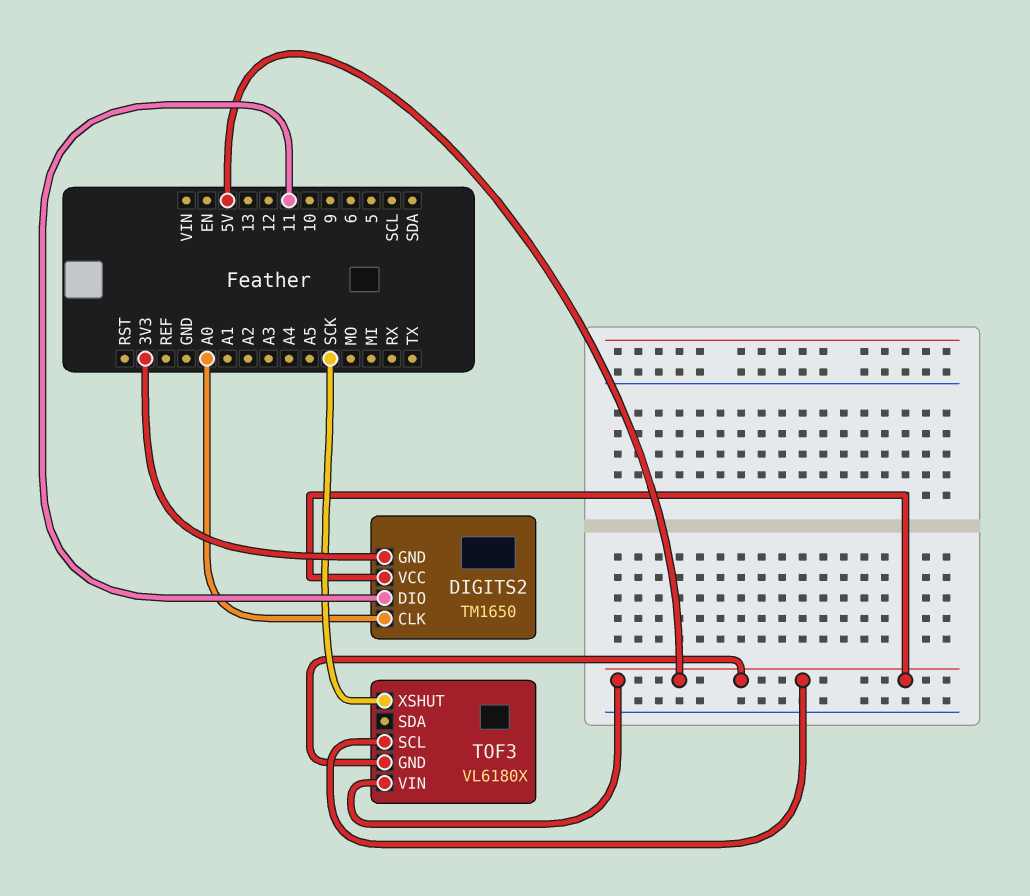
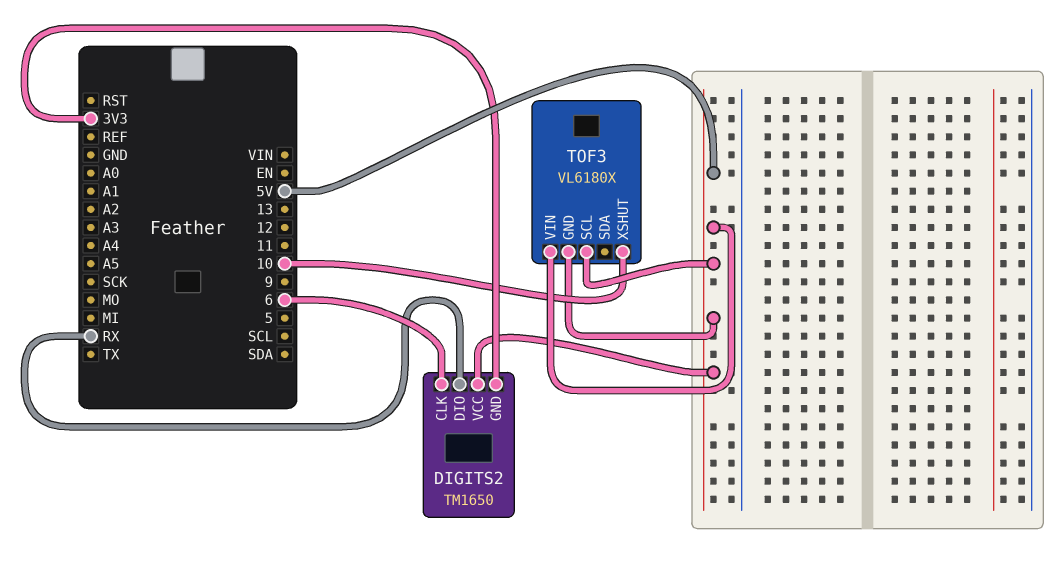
DIGITS2 pin CLK: A0 -> 6
DIGITS2 pin DIO: 11 -> RX
TOF3 pin XSHUT: SCK -> 10

